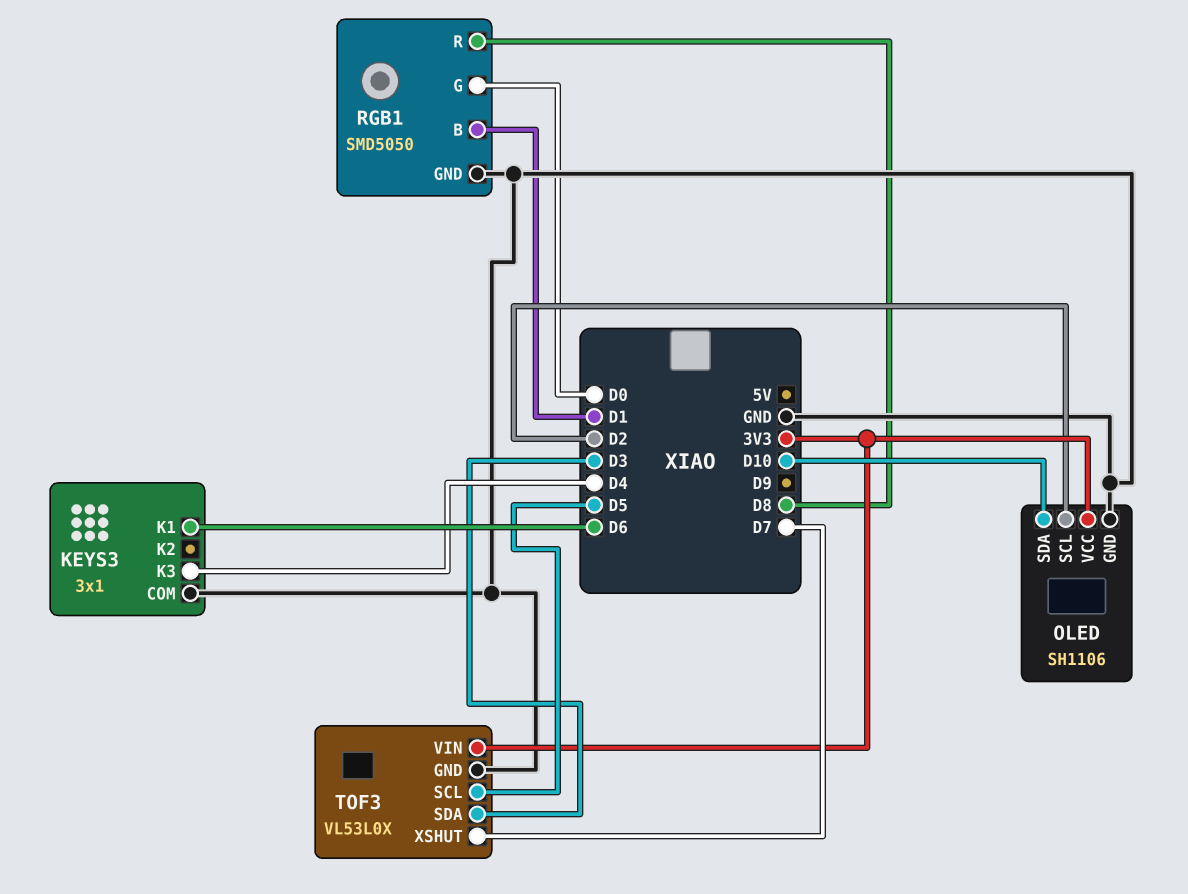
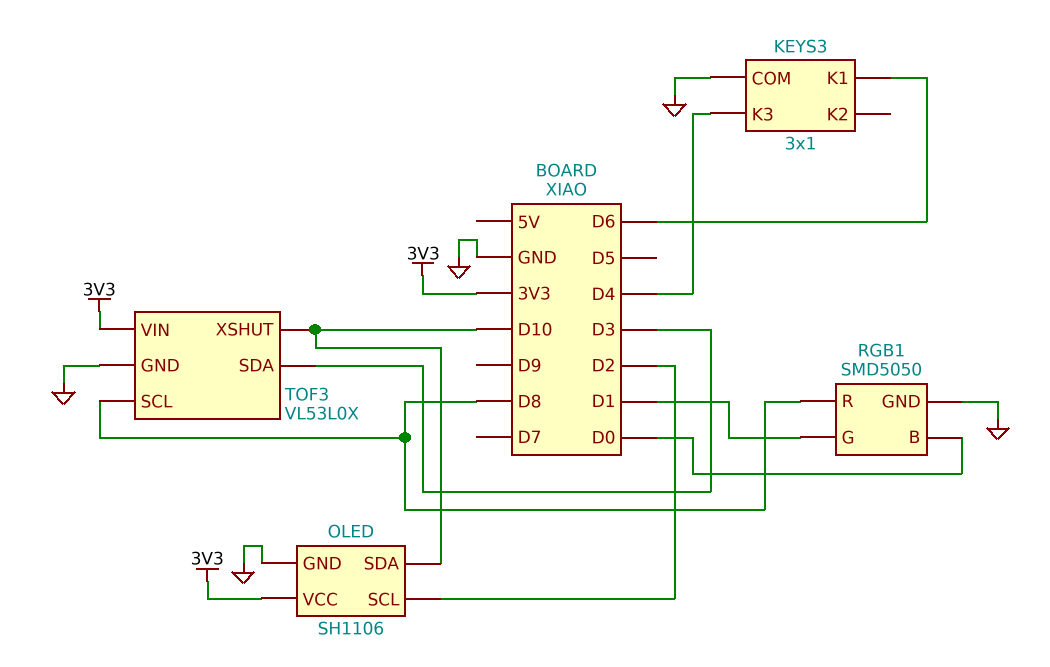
RGB1 pin B: D1 -> D0
RGB1 pin G: D0 -> D1
TOF3 pin SCL: D5 -> D8
TOF3 pin XSHUT: D7 -> D10

